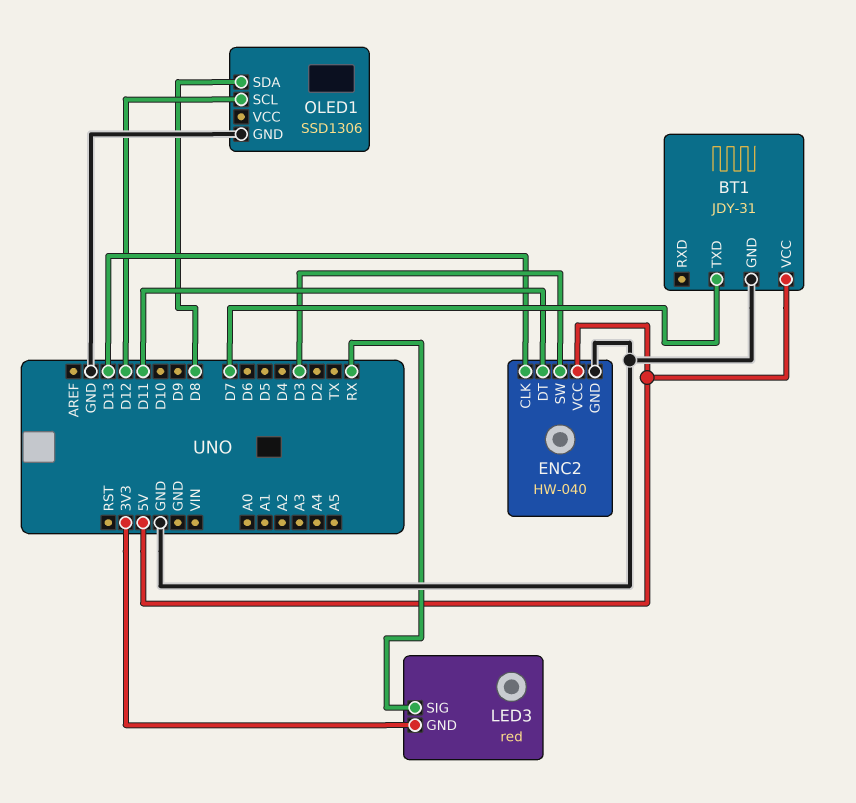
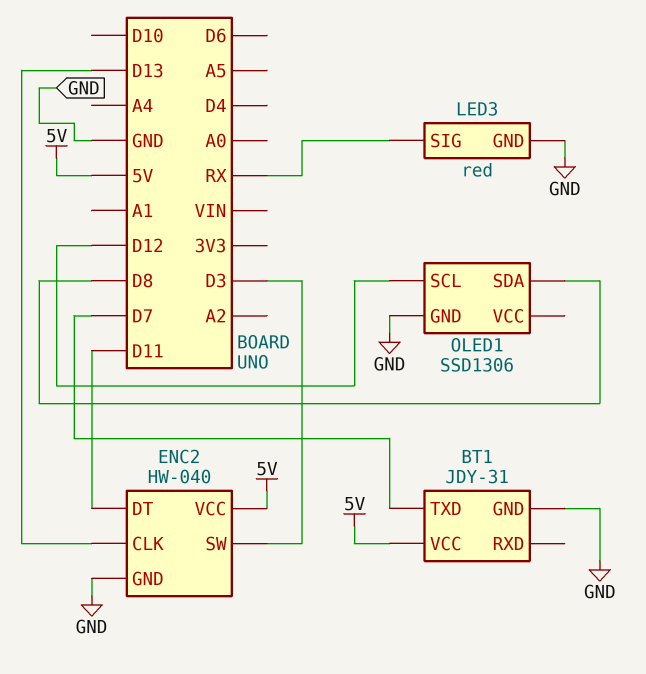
LED3 pin GND: 3V3 -> GND

